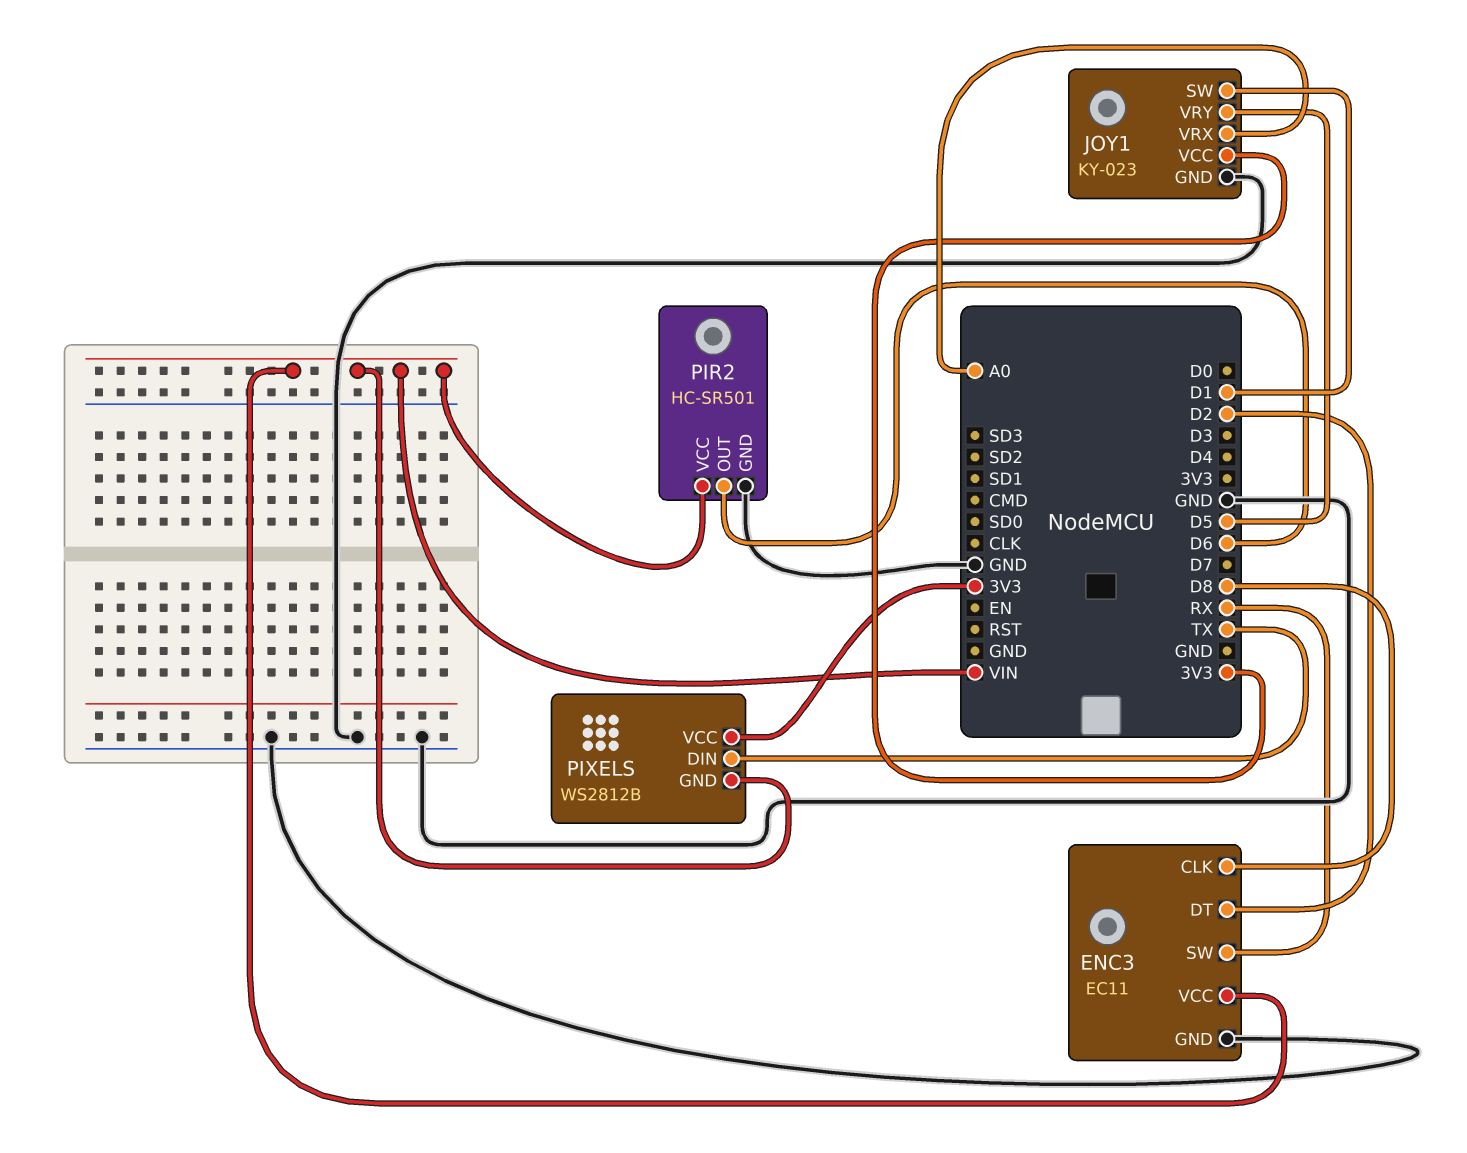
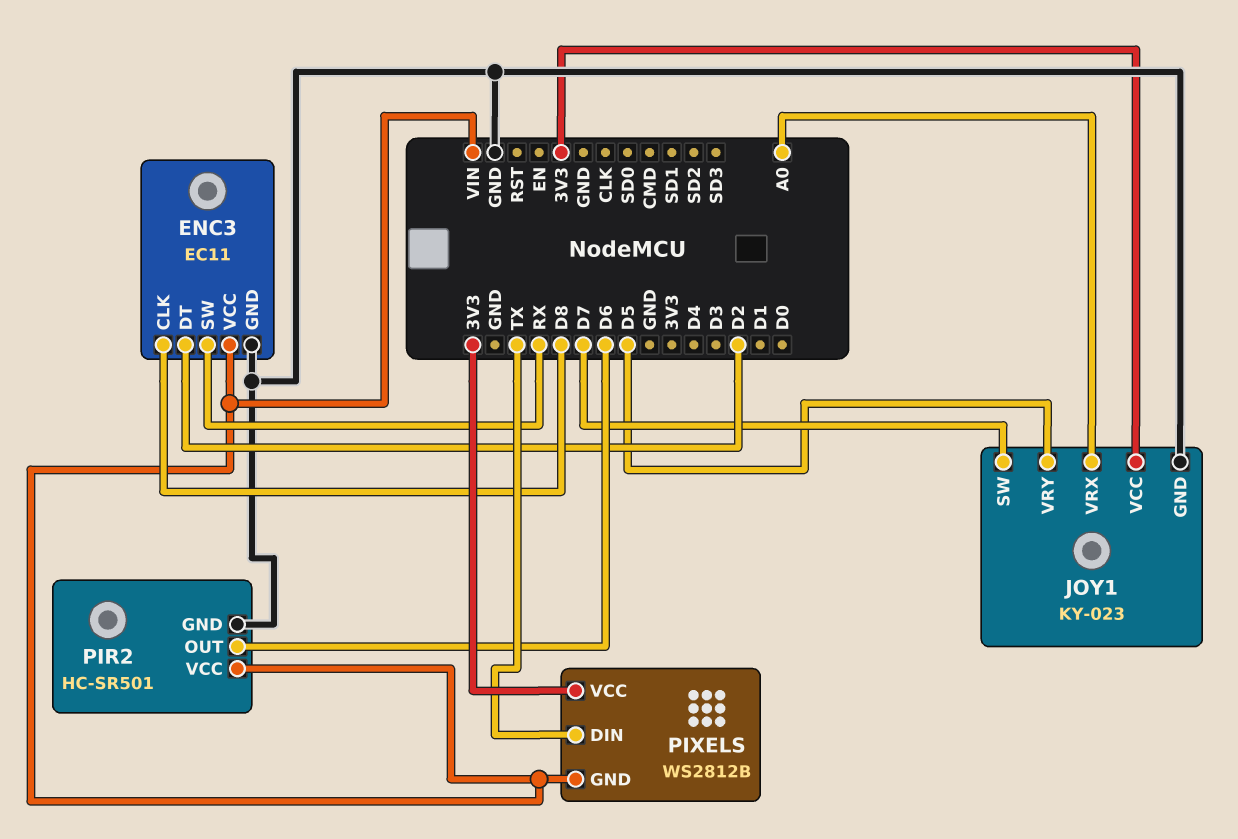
JOY1 pin SW: D1 -> D7

